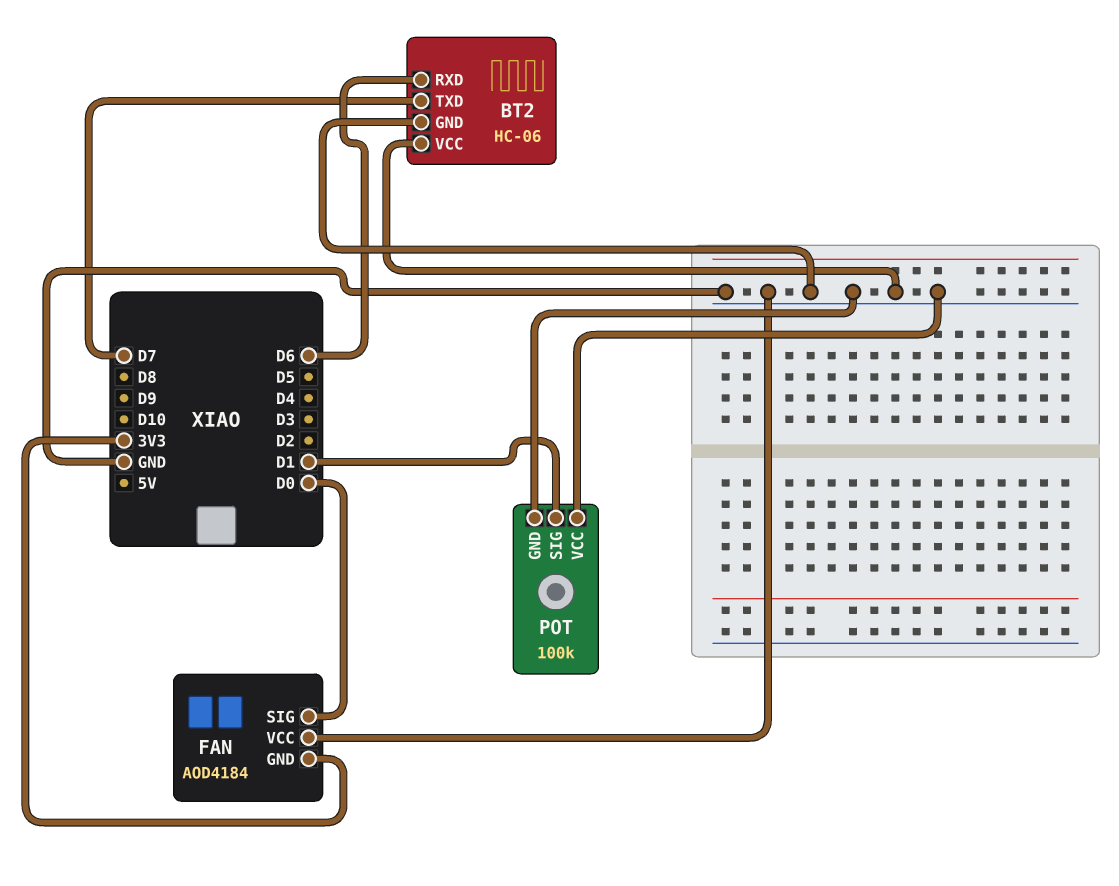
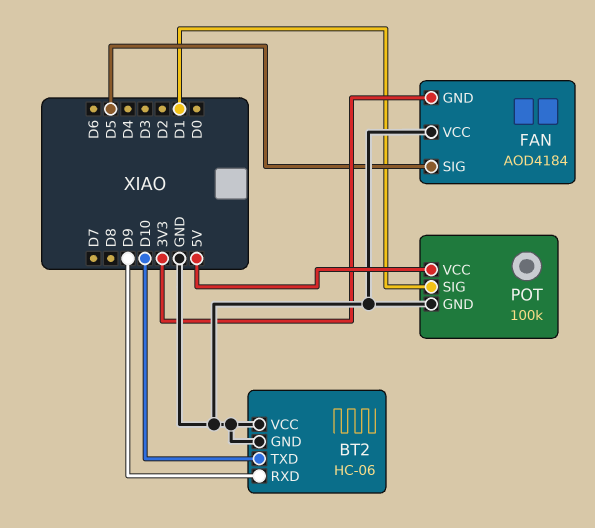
BT2 pin RXD: D6 -> D9
BT2 pin TXD: D7 -> D10
FAN pin SIG: D0 -> D5
POT pin VCC: GND -> 5V

